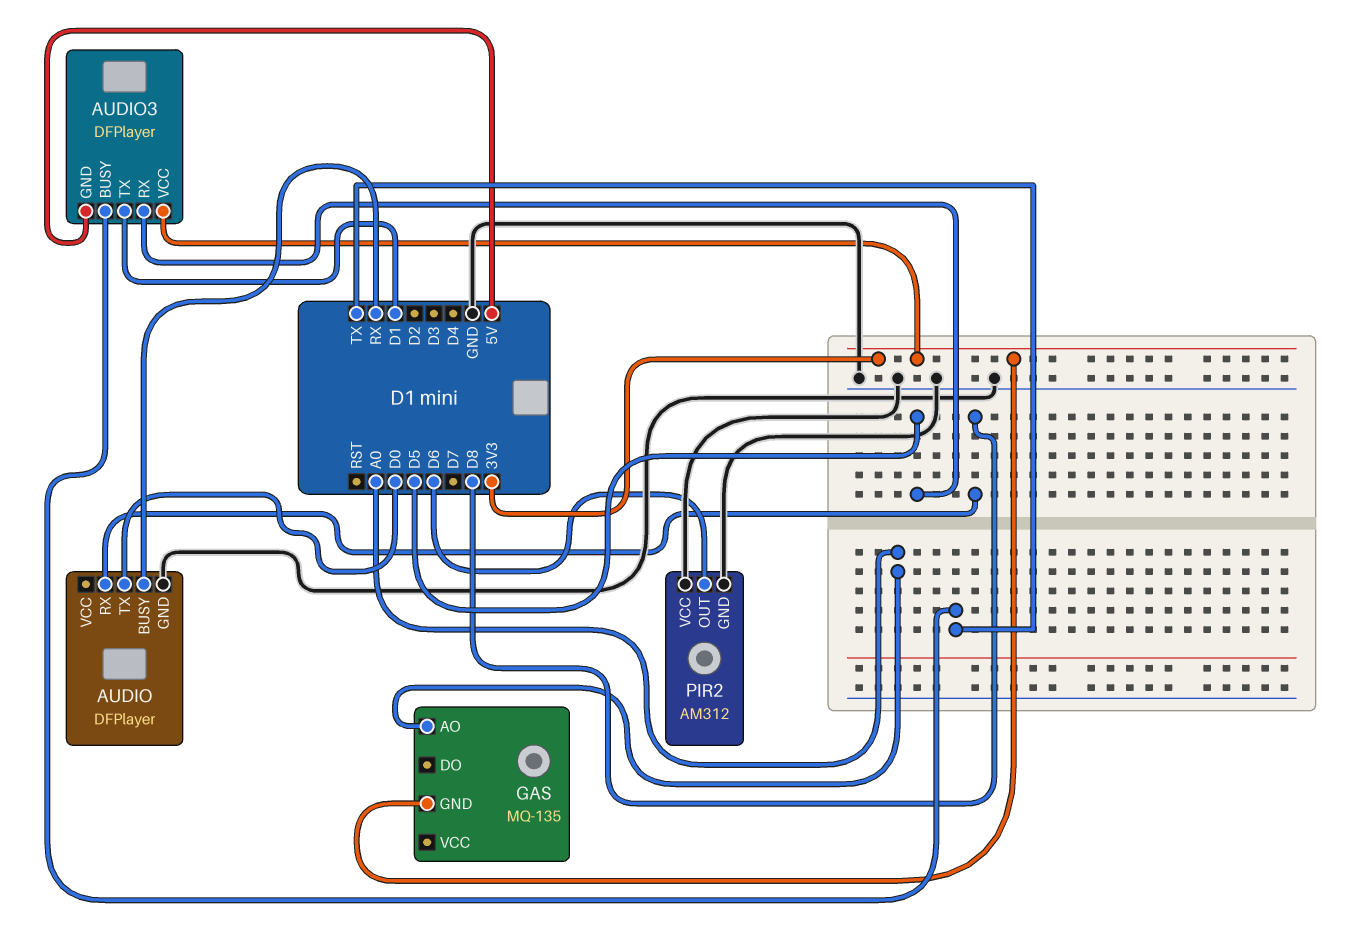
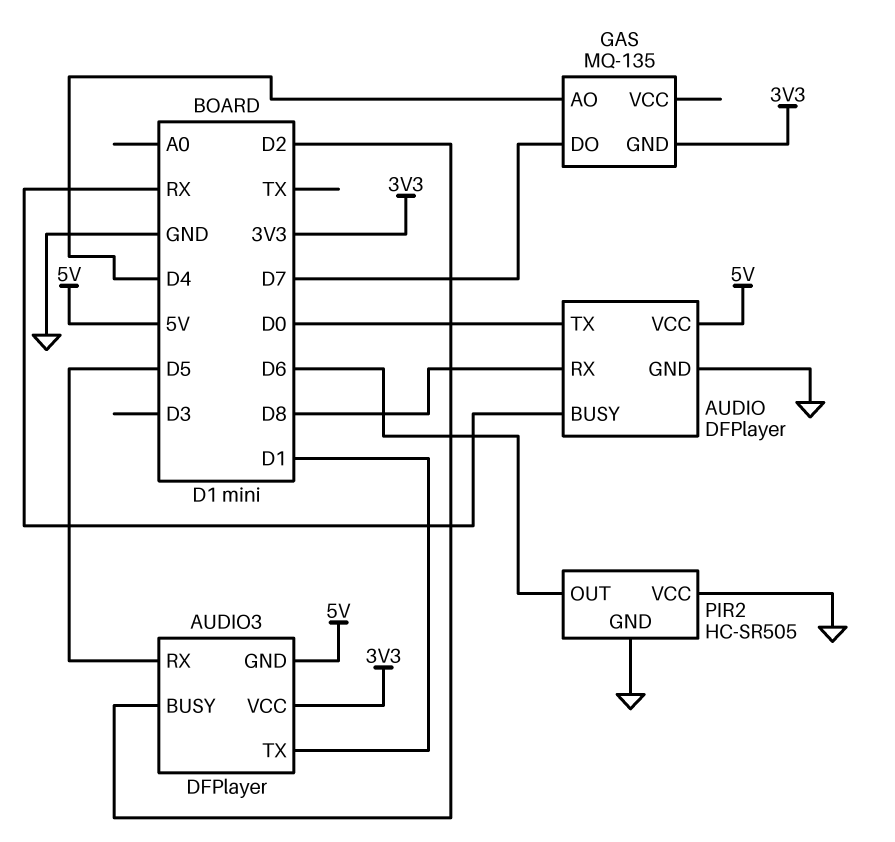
AUDIO pin VCC: none -> 5V
AUDIO3 pin BUSY: TX -> D2
GAS pin AO: A0 -> D4
GAS pin DO: none -> D7
PIR2: AM312 -> HC-SR505

